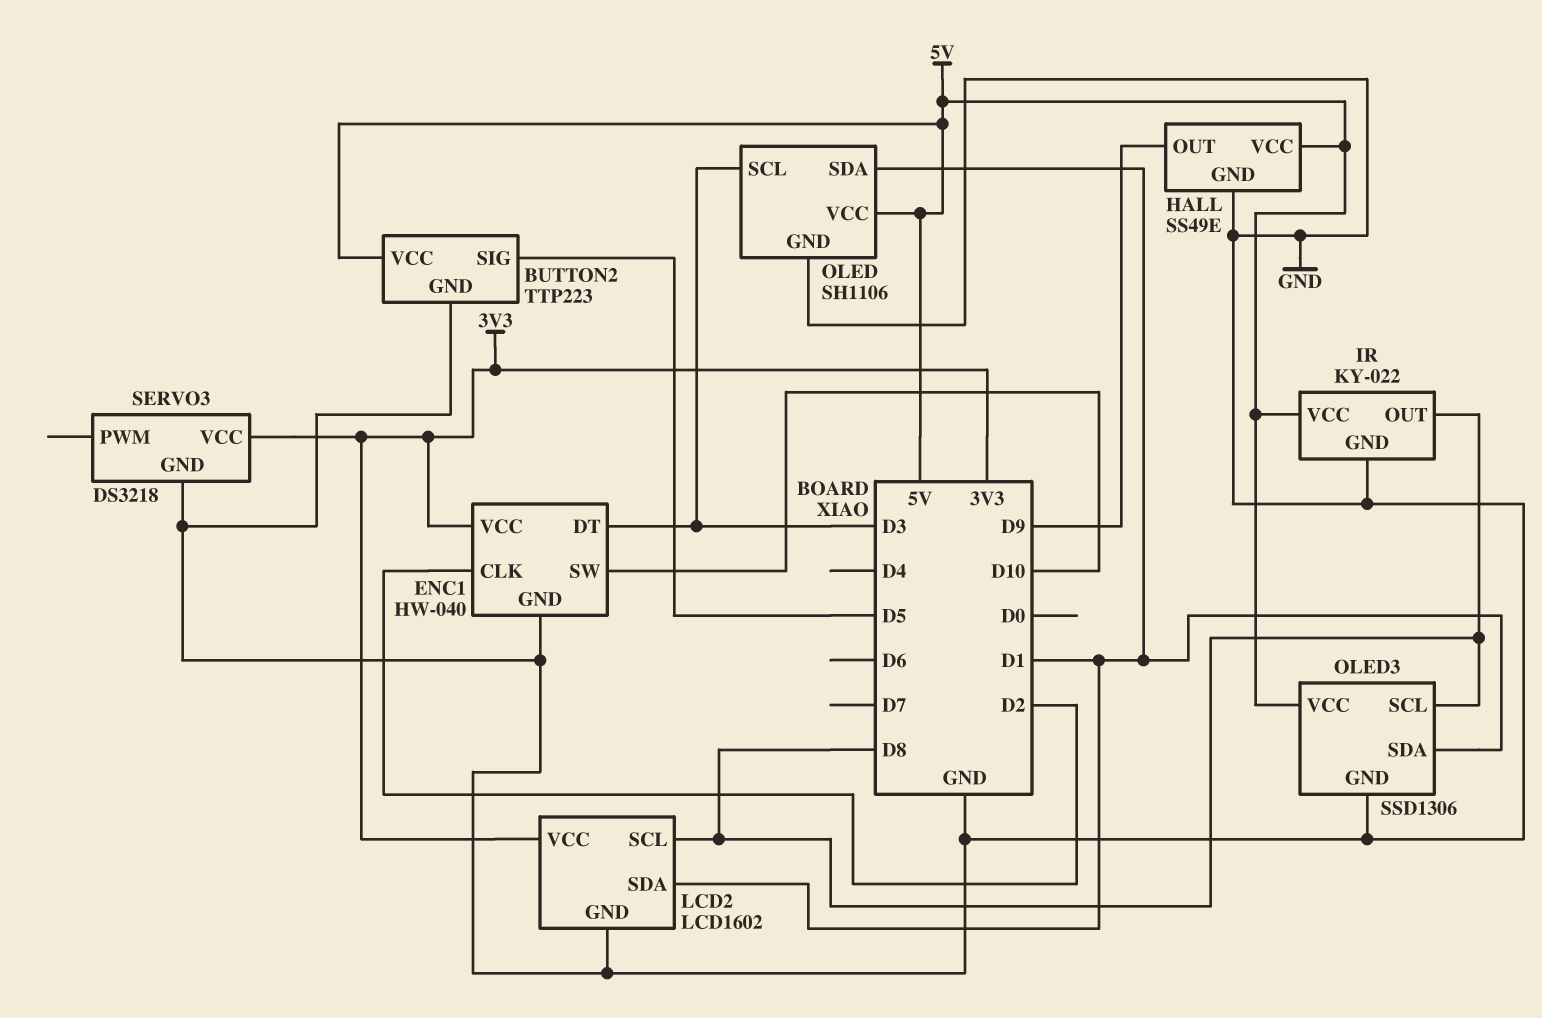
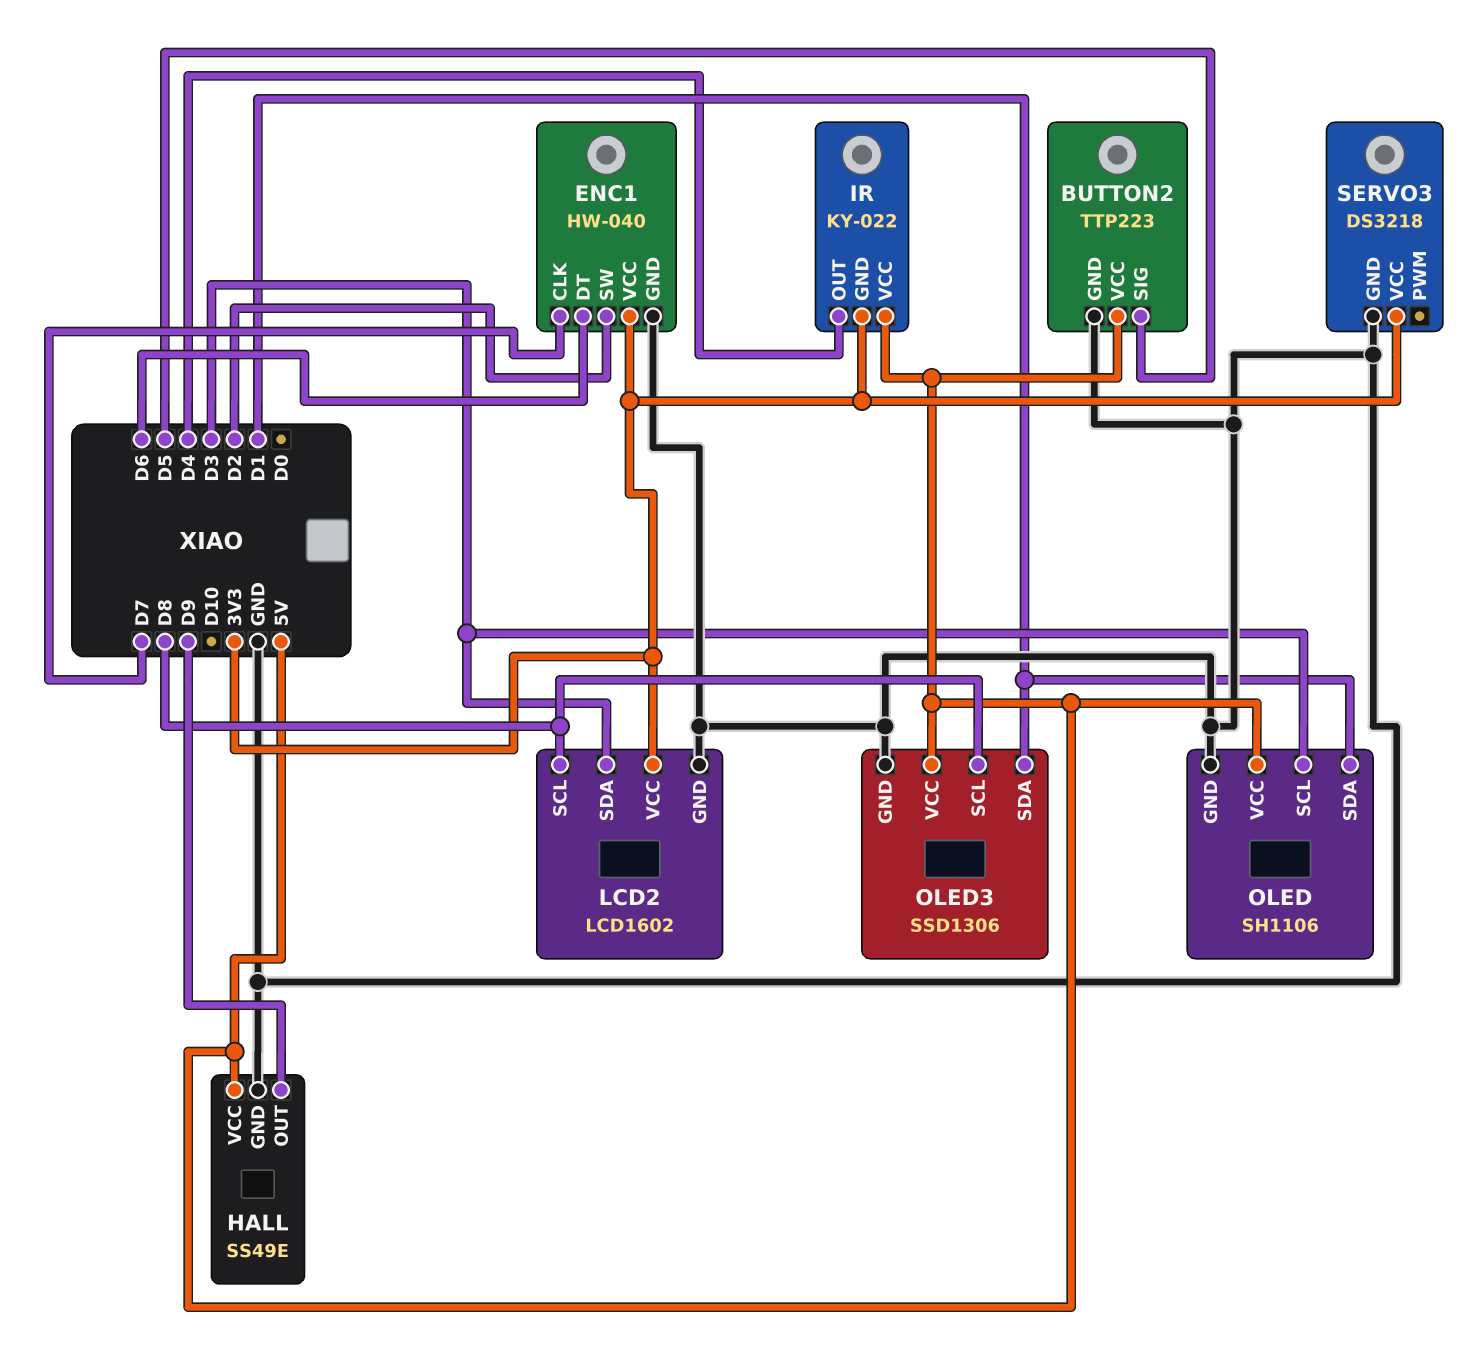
ENC1 pin CLK: D2 -> D7
ENC1 pin DT: D3 -> D6
ENC1 pin SW: D10 -> D2
IR pin GND: GND -> 3V3
IR pin OUT: D8 -> D4
LCD2 pin SDA: D1 -> D3

